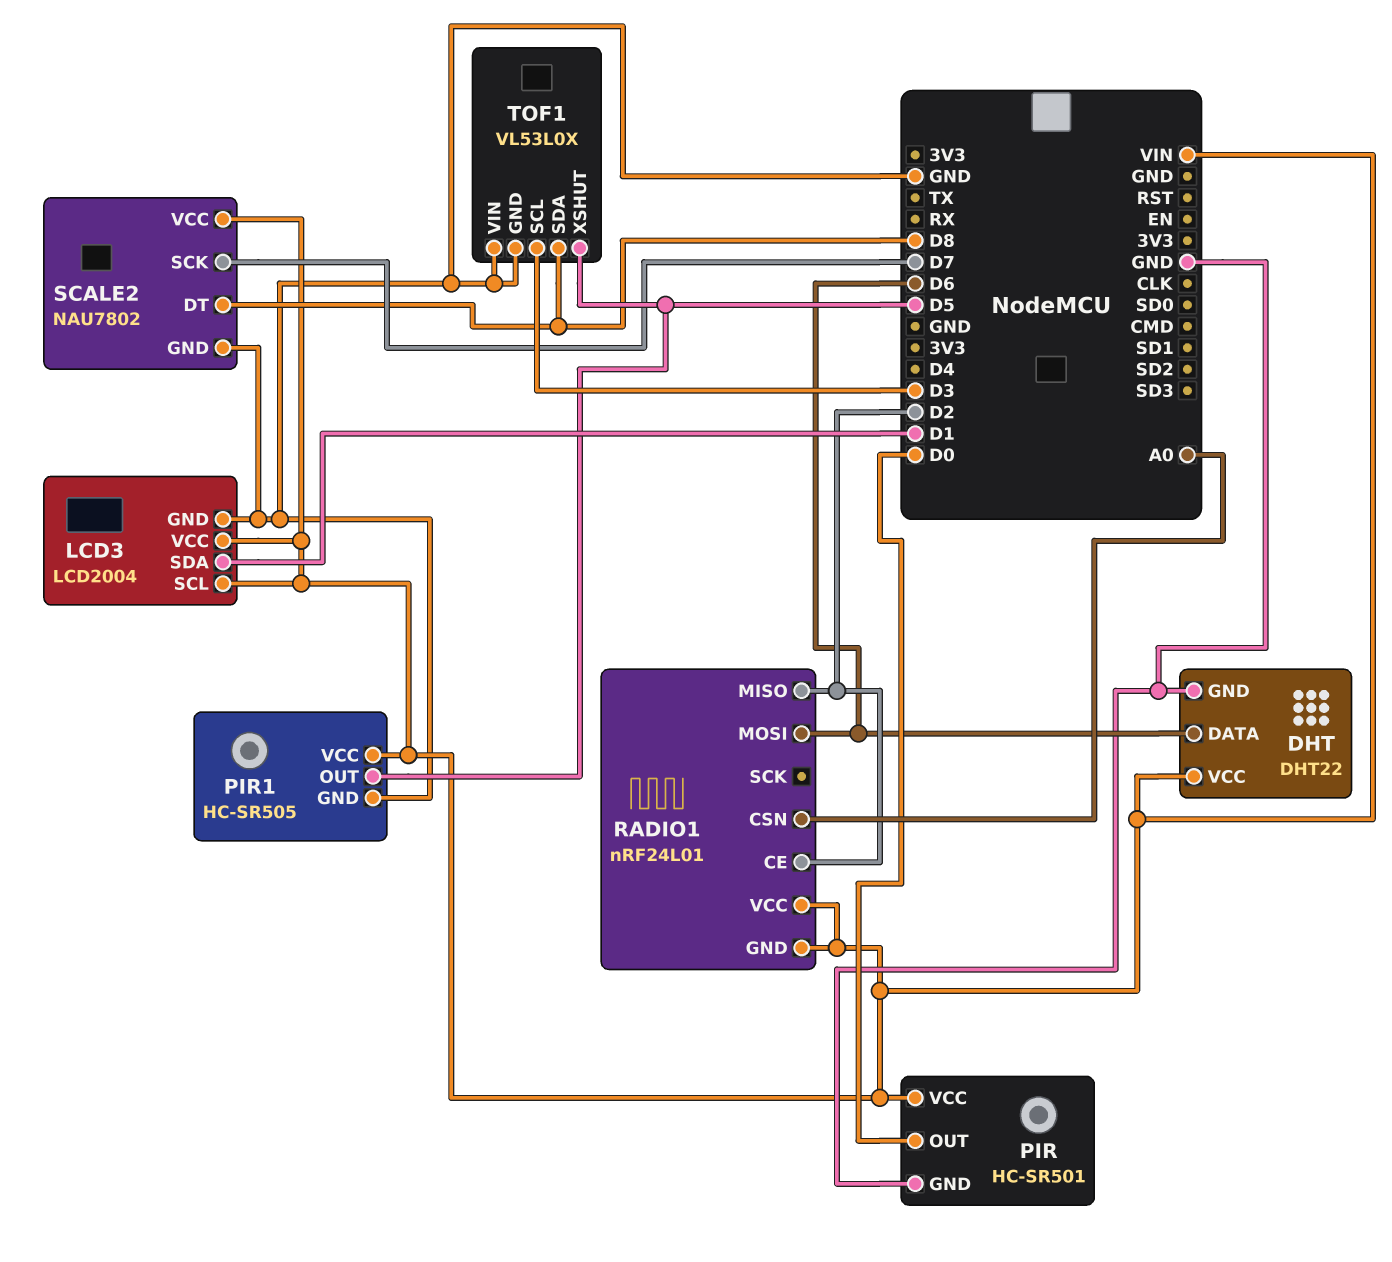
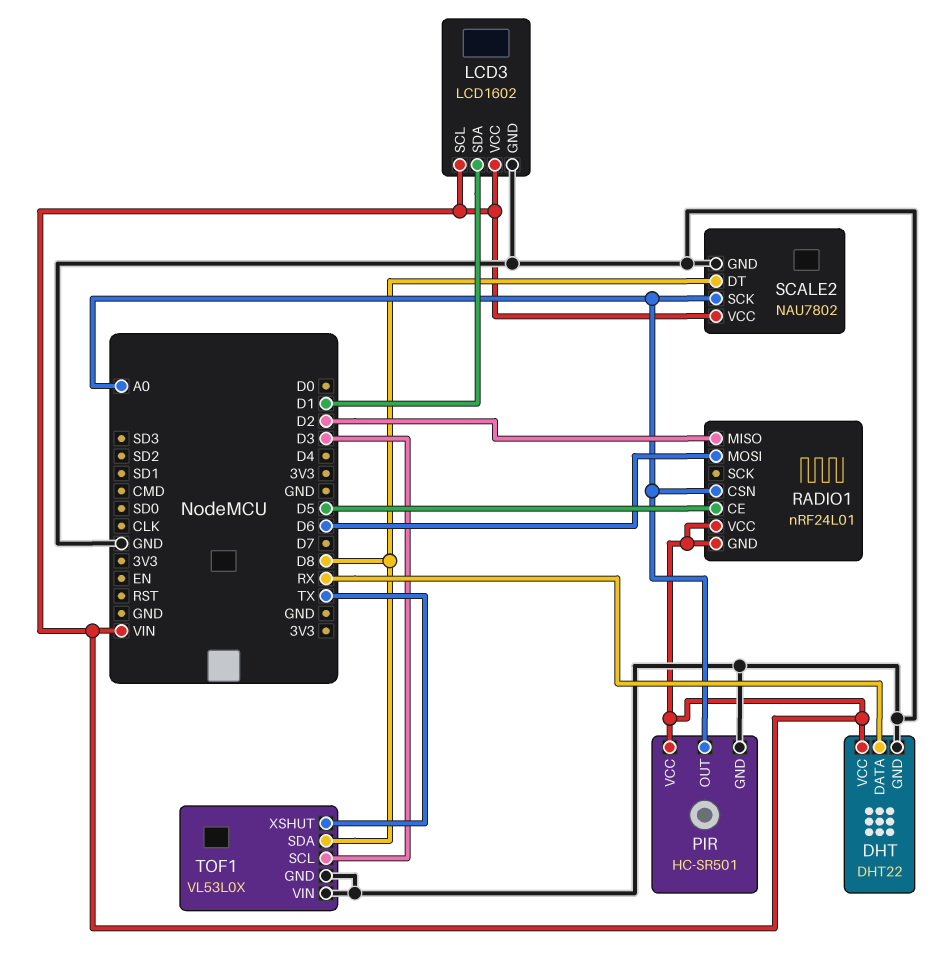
DHT pin DATA: D6 -> RX
LCD3: LCD2004 -> LCD1602
PIR pin OUT: D0 -> A0
PIR1: HC-SR505 -> none
PIR1 pin GND: GND -> none
PIR1 pin OUT: D5 -> none
PIR1 pin VCC: VIN -> none
RADIO1 pin CE: D2 -> D5
SCALE2 pin SCK: D7 -> A0
TOF1 pin XSHUT: D5 -> TX

